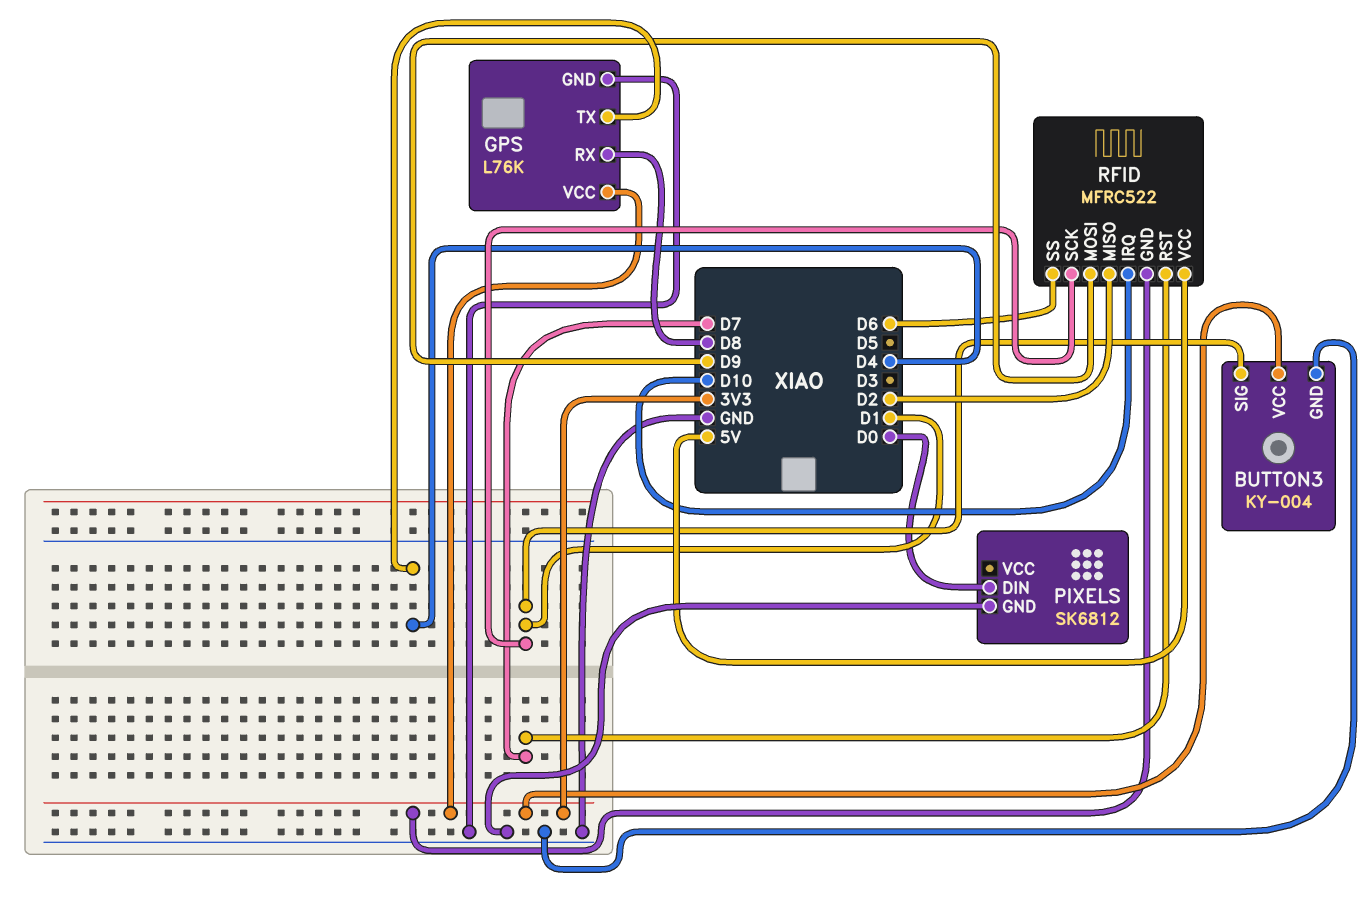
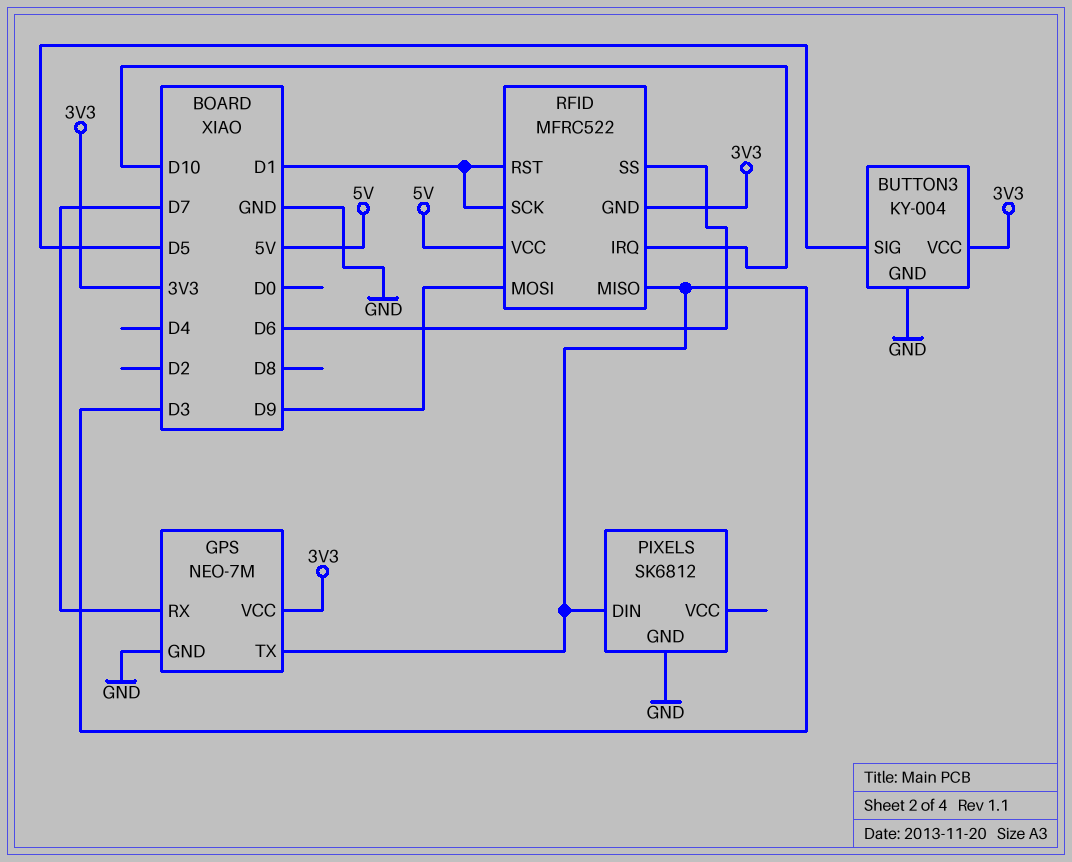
BUTTON3 pin SIG: D1 -> D5
GPS: L76K -> NEO-7M
GPS pin RX: D8 -> D7
GPS pin TX: D4 -> D3
PIXELS pin DIN: D0 -> D3
RFID pin MISO: D2 -> D3
RFID pin RST: D7 -> D1

